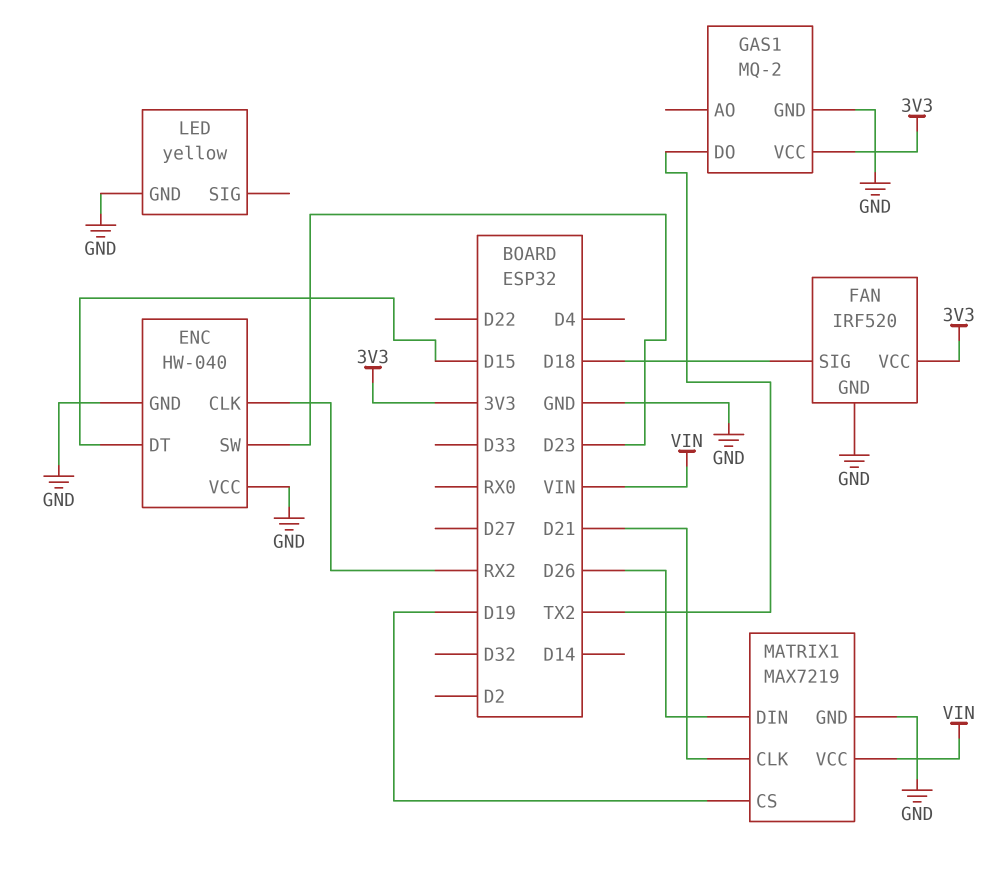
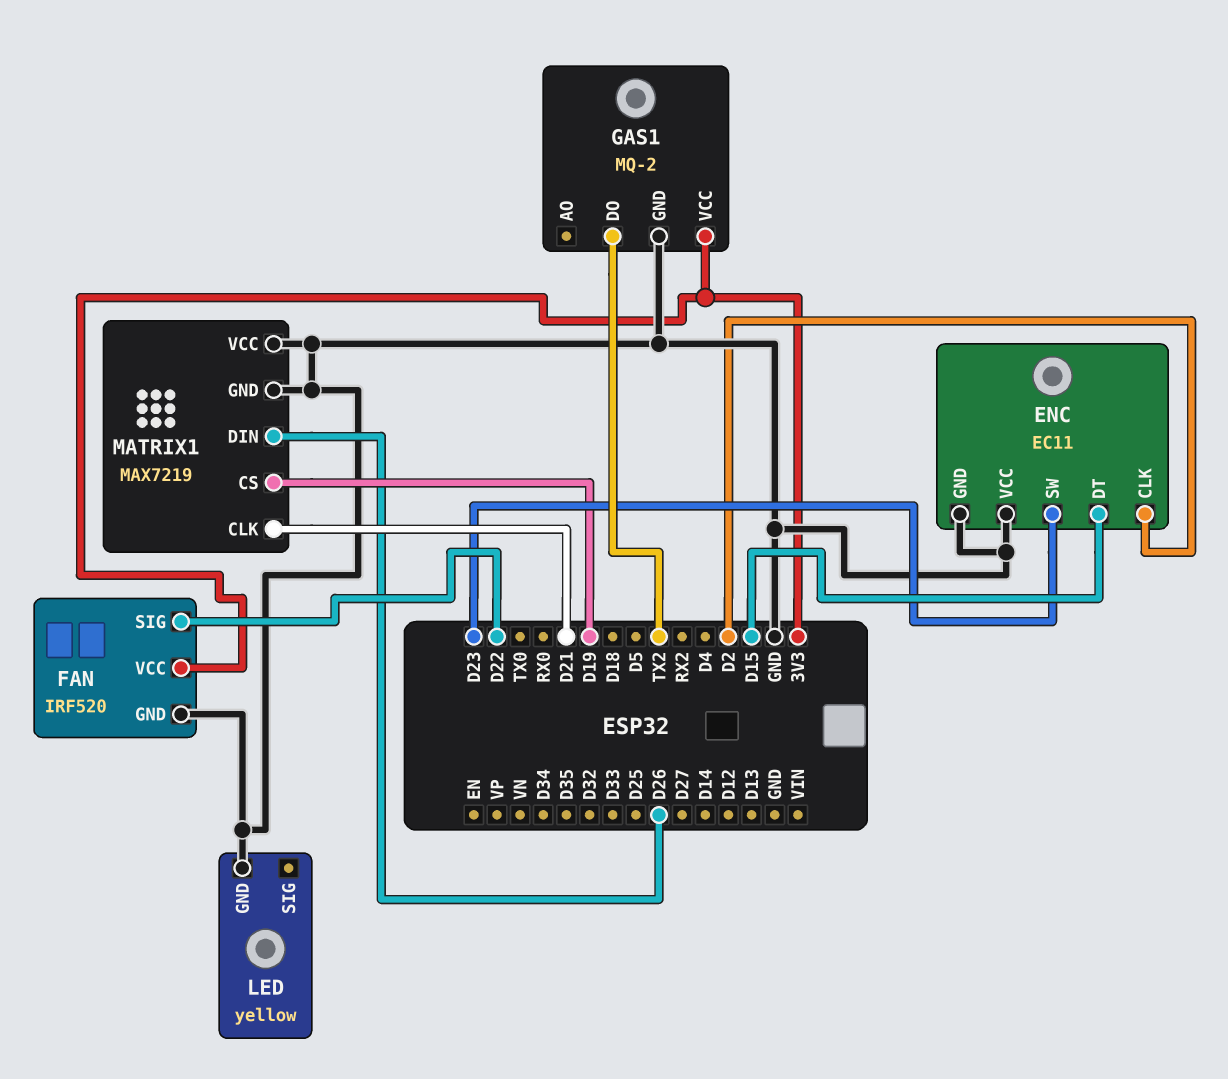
ENC: HW-040 -> EC11
ENC pin CLK: RX2 -> D2
FAN pin SIG: D18 -> D22
MATRIX1 pin VCC: VIN -> GND

